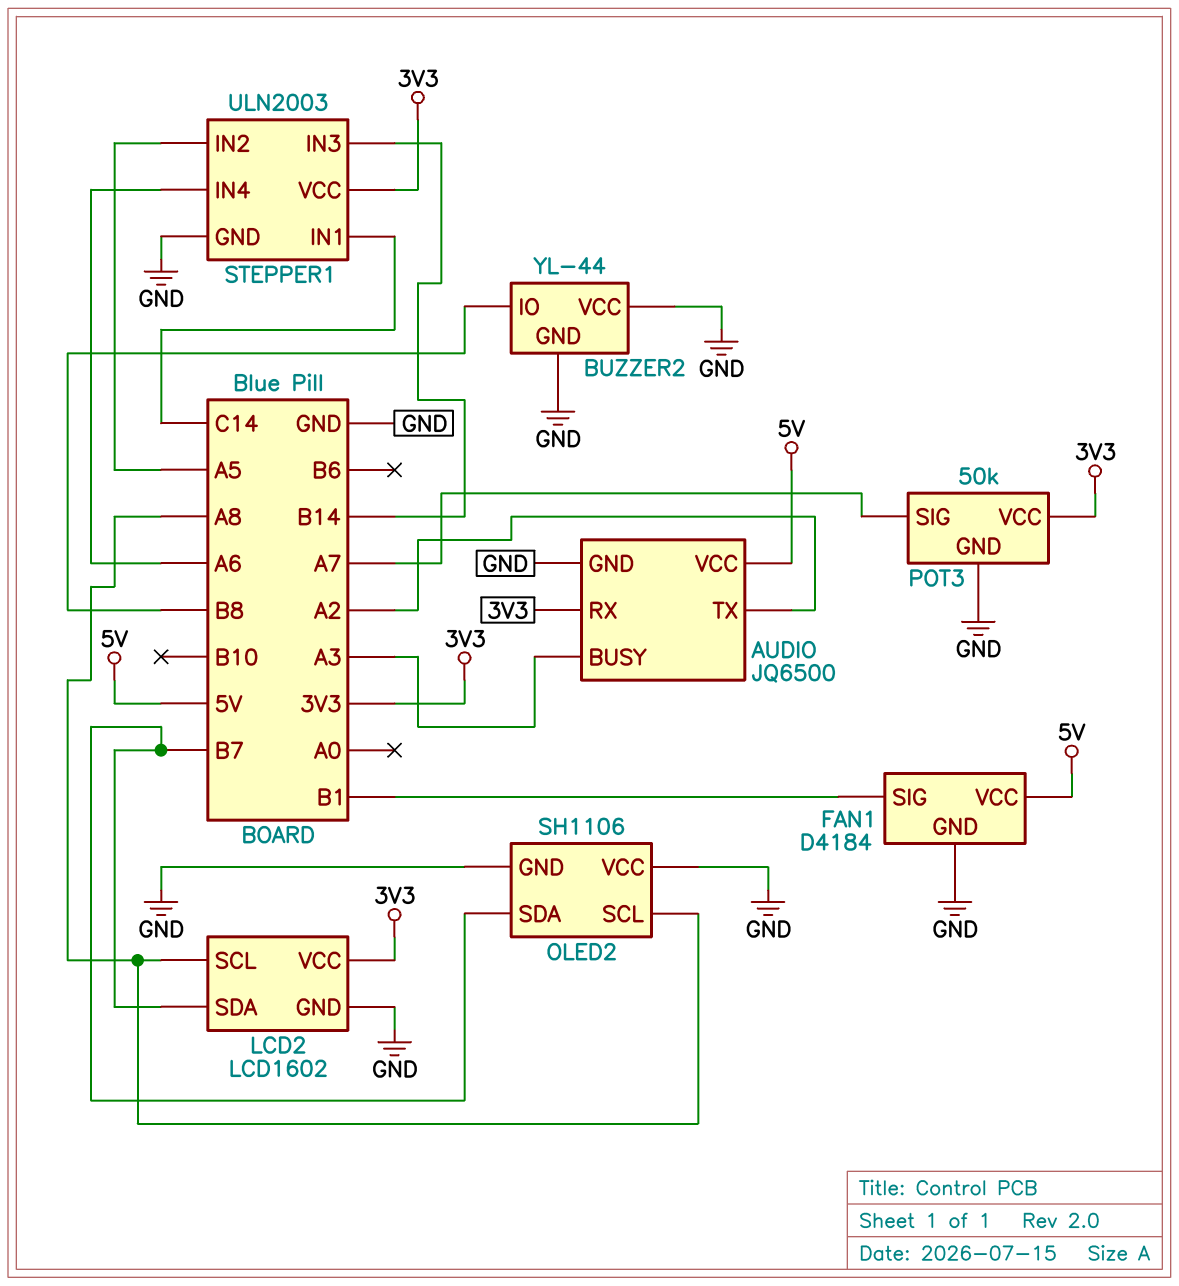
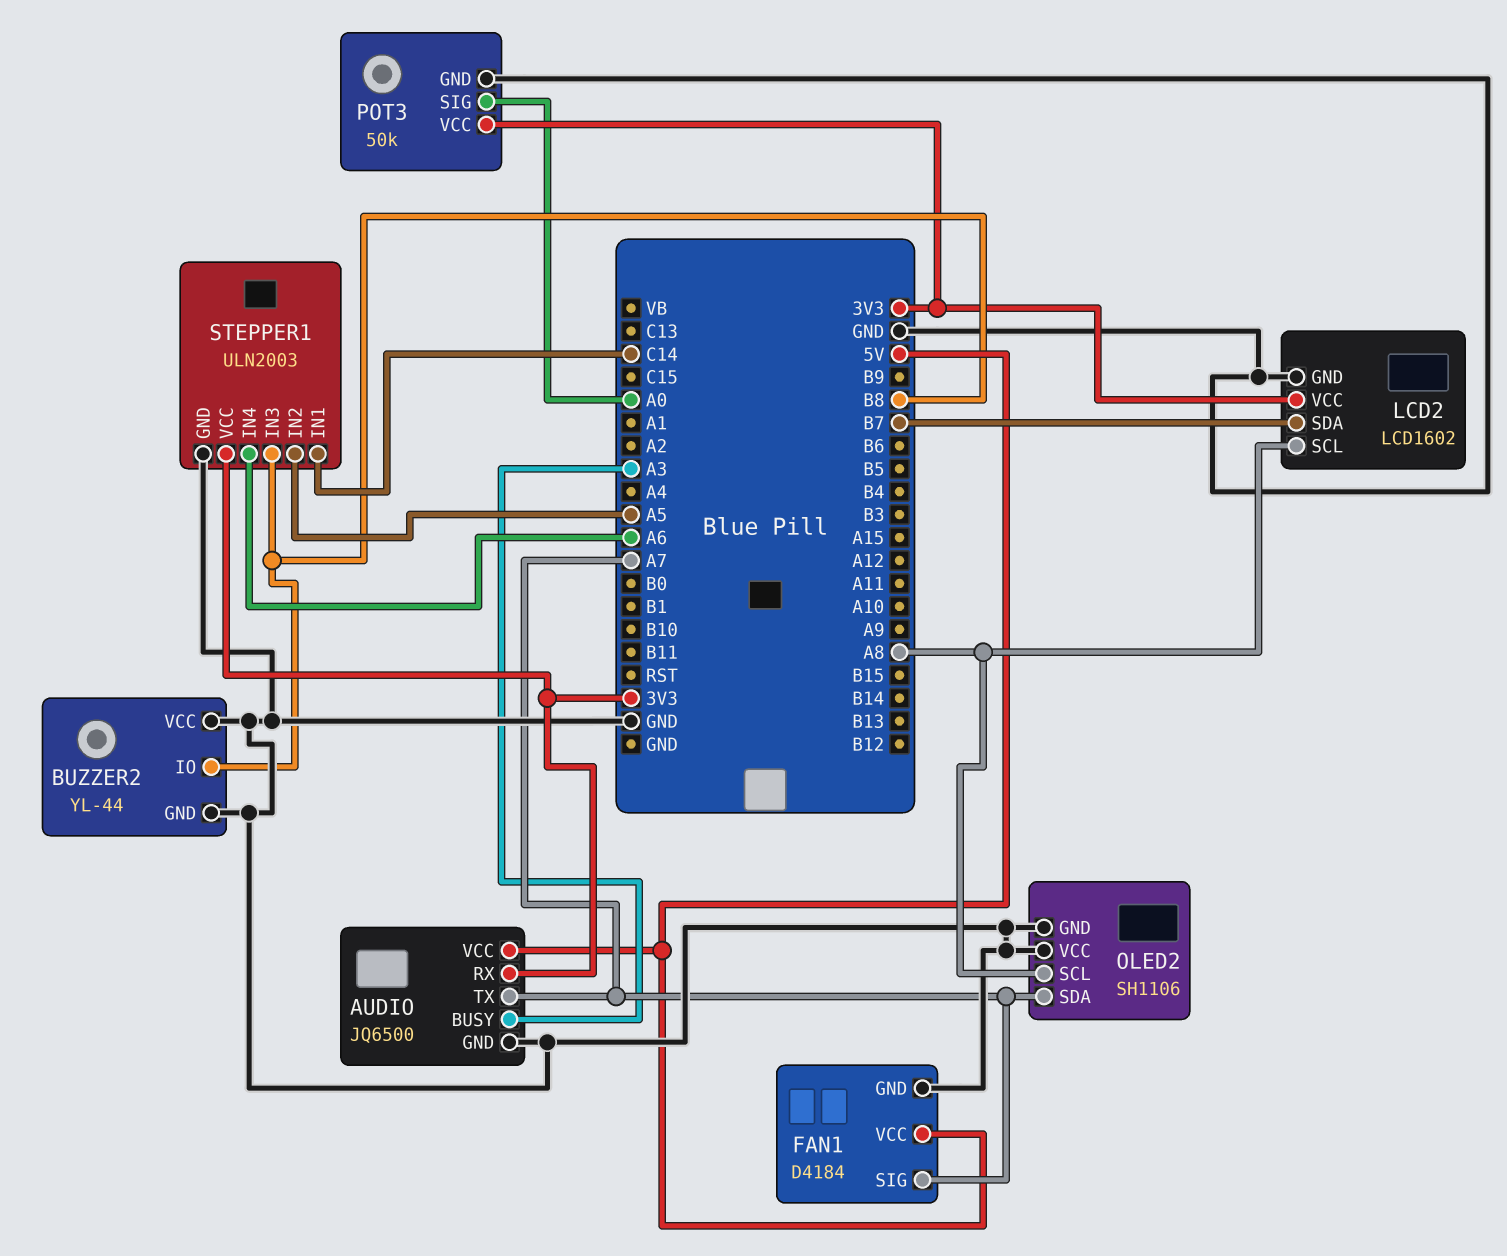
AUDIO pin TX: A2 -> A7
FAN1 pin SIG: B1 -> A7
OLED2 pin SDA: B7 -> A7
POT3 pin SIG: A7 -> A0
STEPPER1 pin IN3: B14 -> B8

